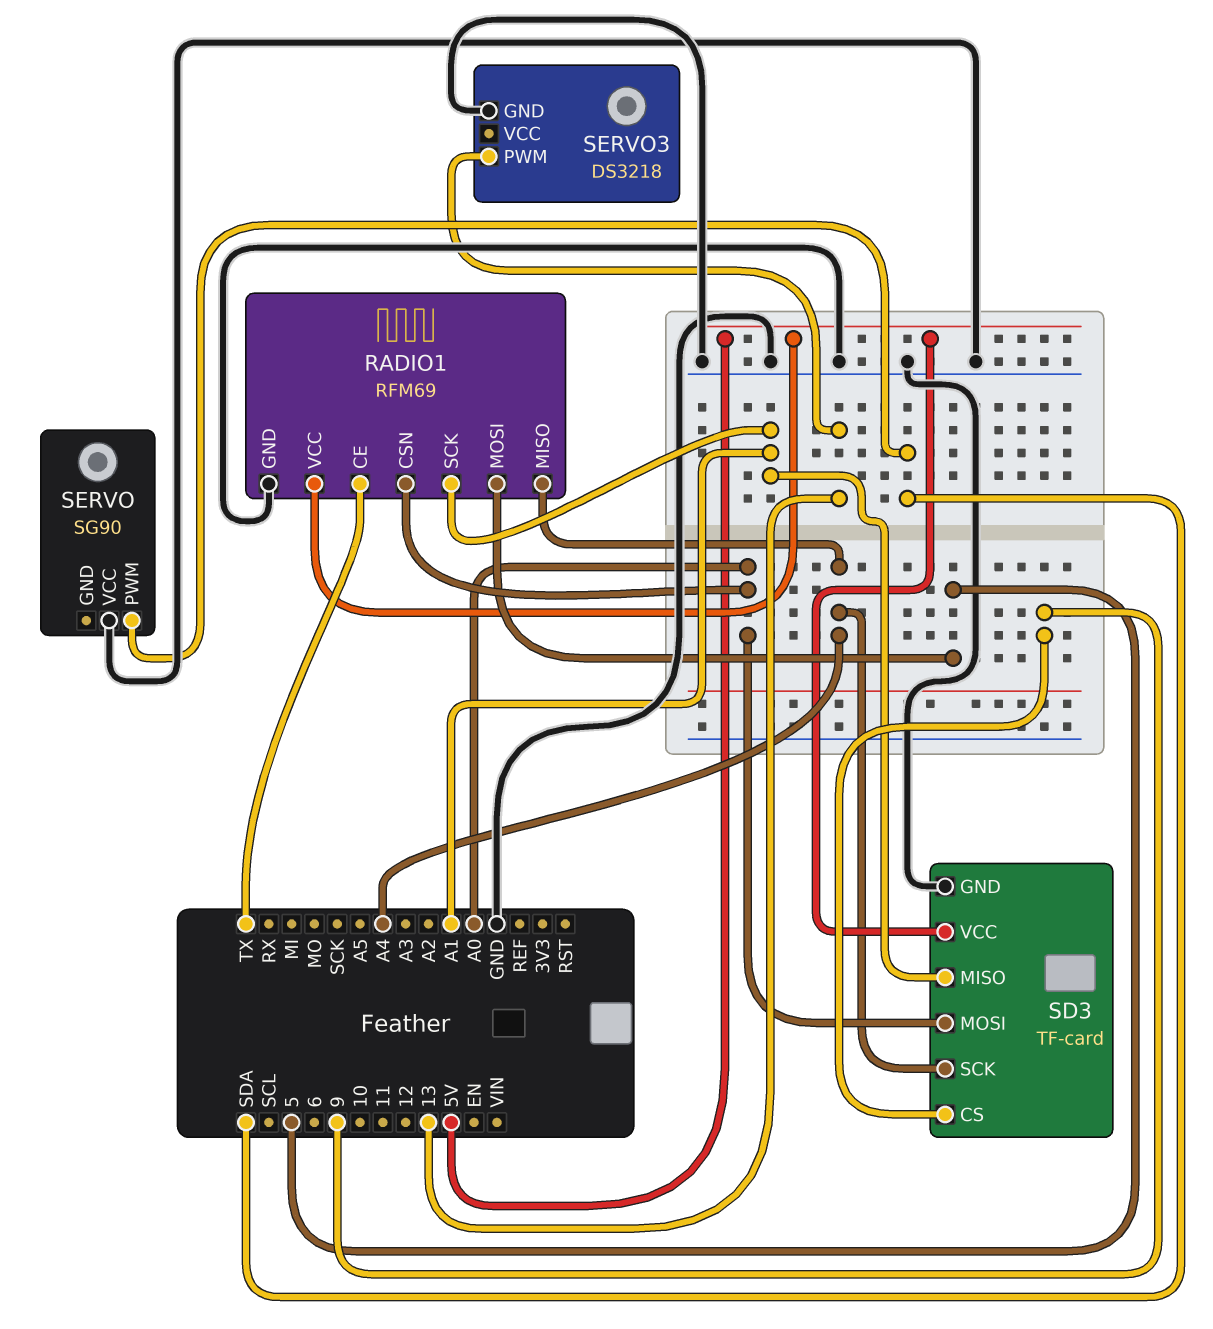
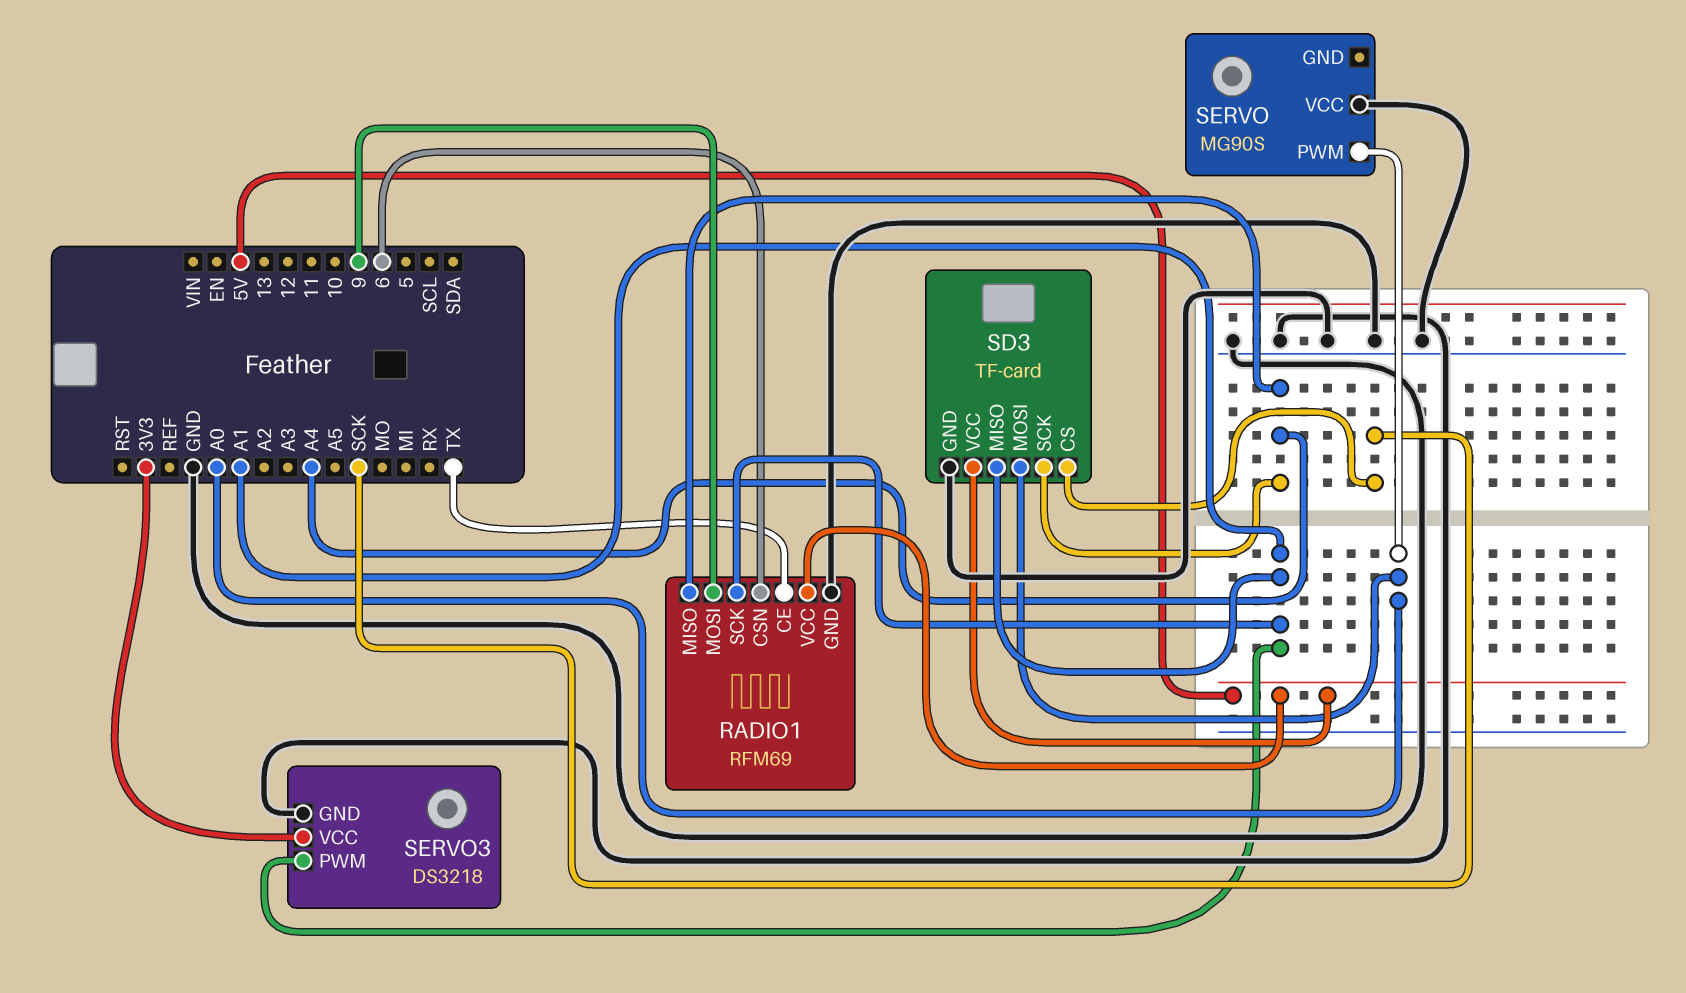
RADIO1 pin CSN: A0 -> 6
RADIO1 pin MOSI: 5 -> 9
SD3 pin CS: 9 -> SCK
SERVO: SG90 -> MG90S
SERVO pin PWM: SDA -> A0
SERVO3 pin PWM: 13 -> A1
SERVO3 pin VCC: none -> 3V3

